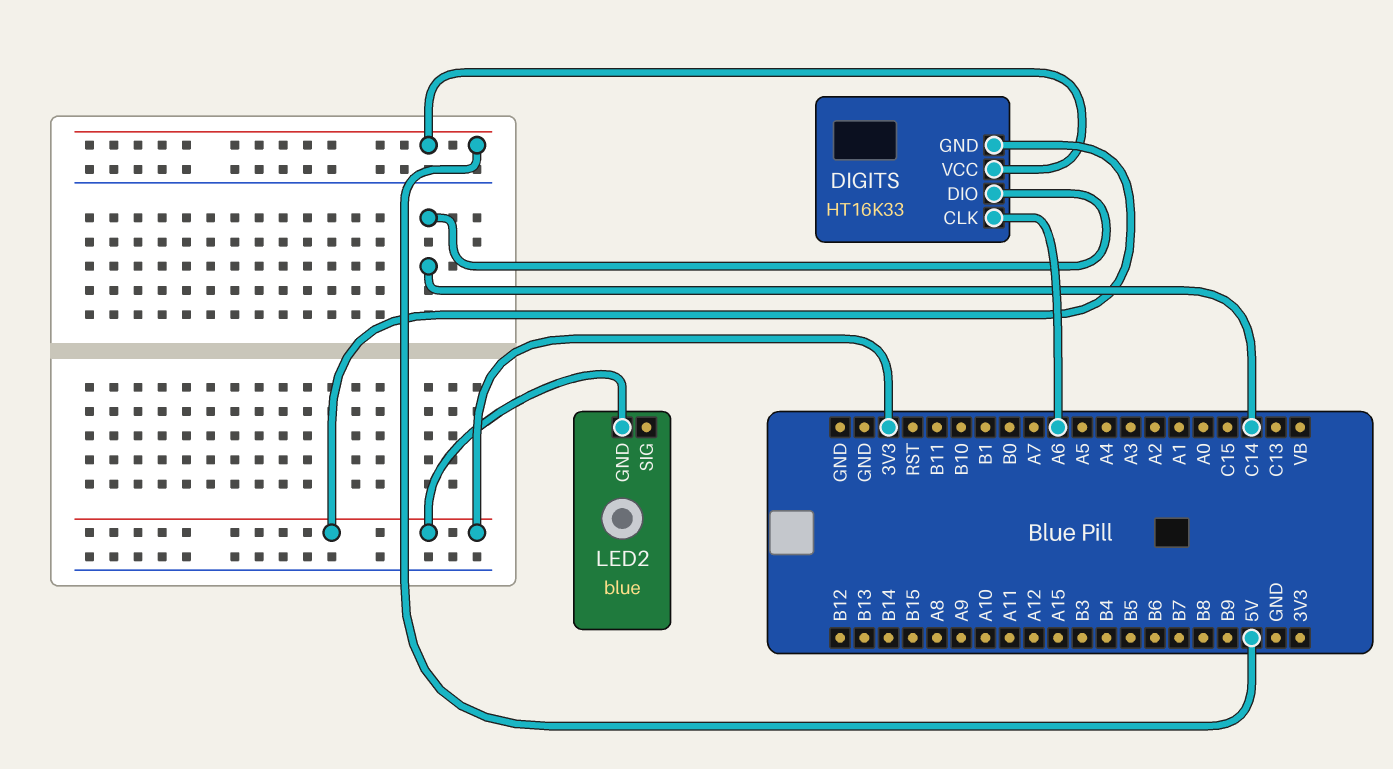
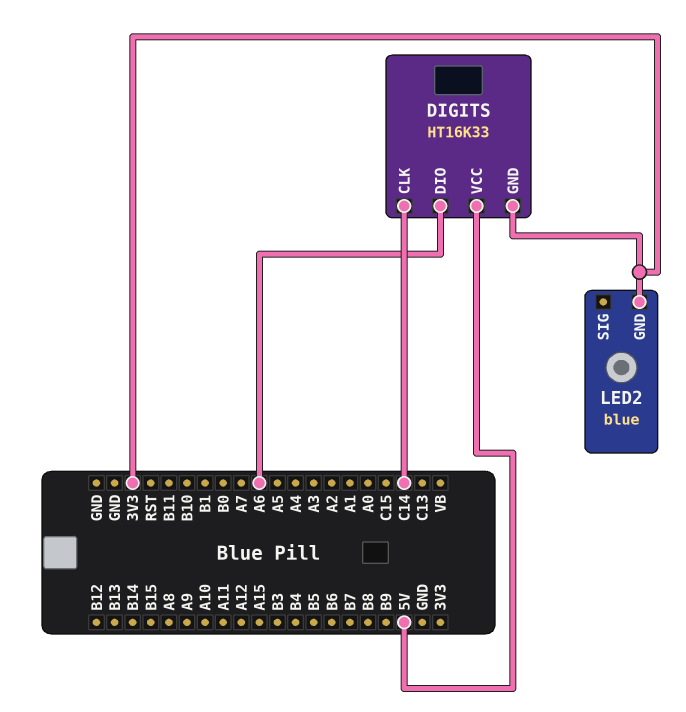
DIGITS pin CLK: A6 -> C14
DIGITS pin DIO: C14 -> A6

